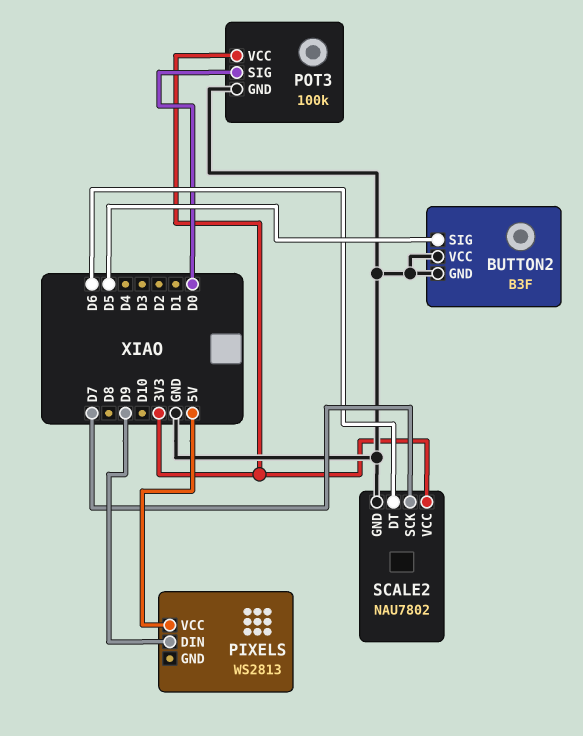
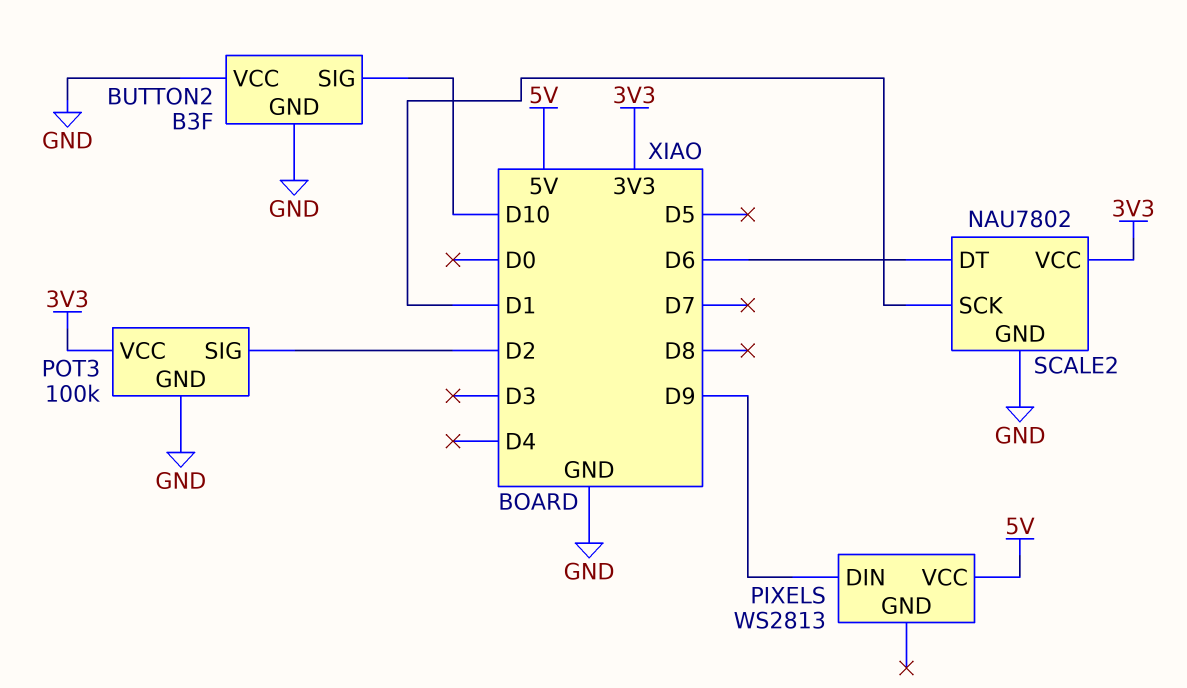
BUTTON2 pin SIG: D5 -> D10
POT3 pin SIG: D0 -> D2
SCALE2 pin SCK: D7 -> D1

